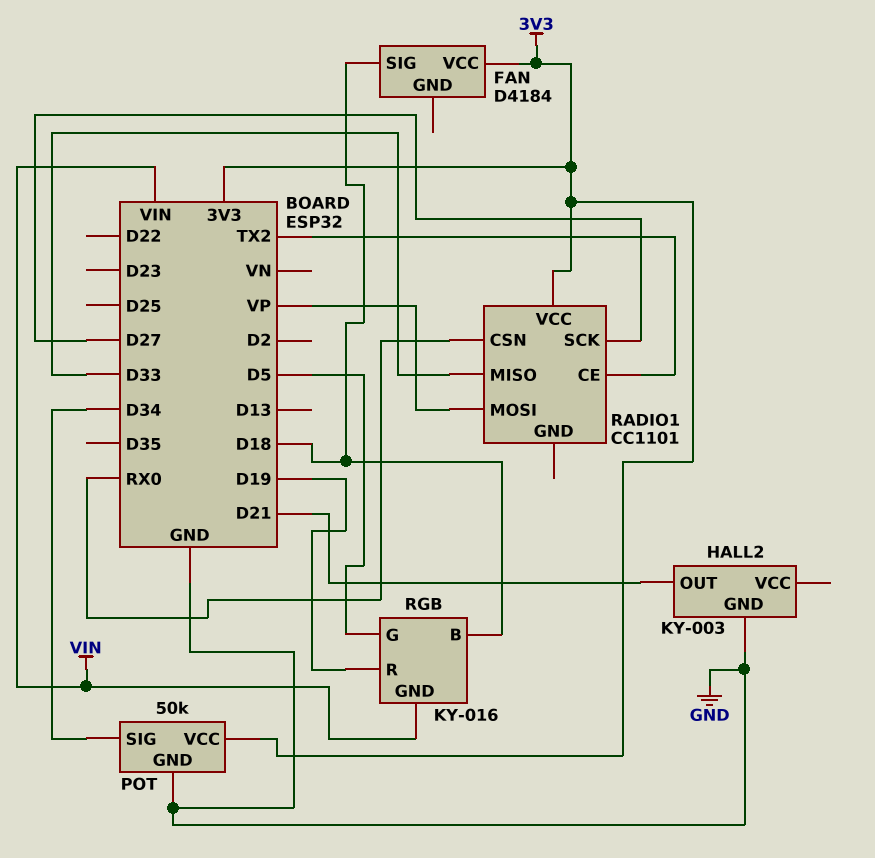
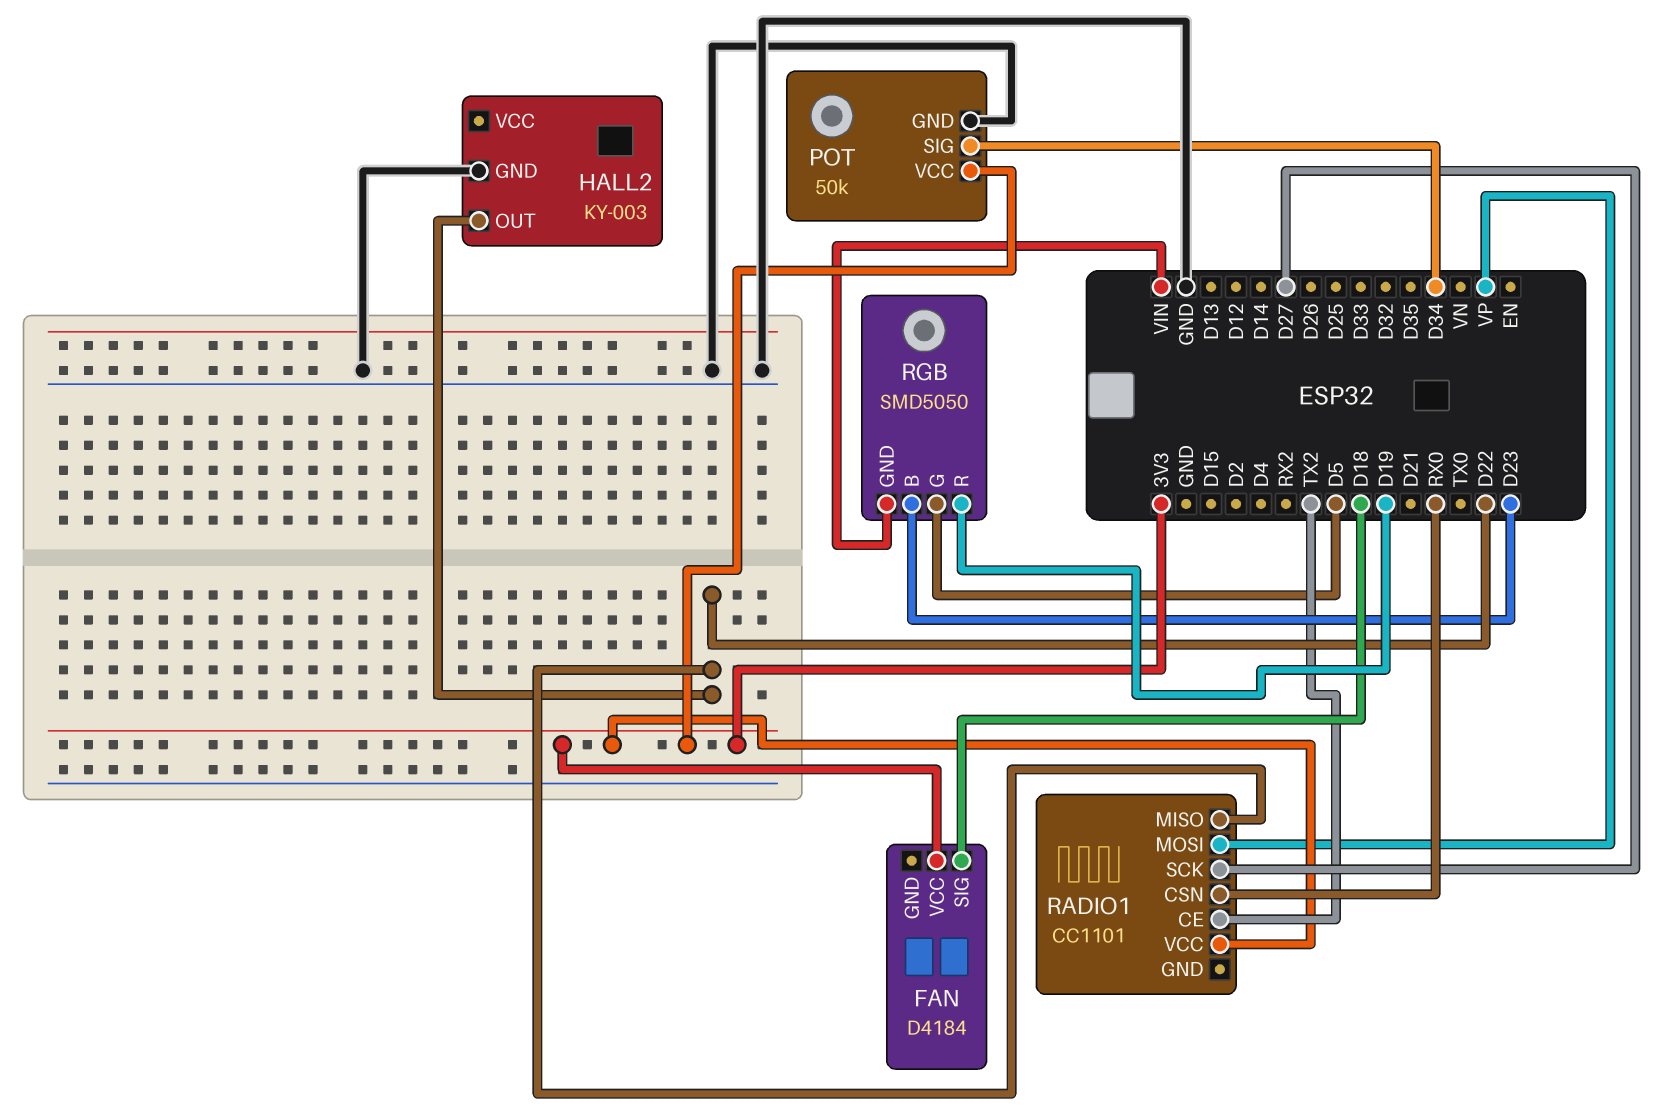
HALL2 pin OUT: D21 -> D22
RADIO1 pin MISO: D33 -> D22
RGB: KY-016 -> SMD5050
RGB pin B: D18 -> D23

